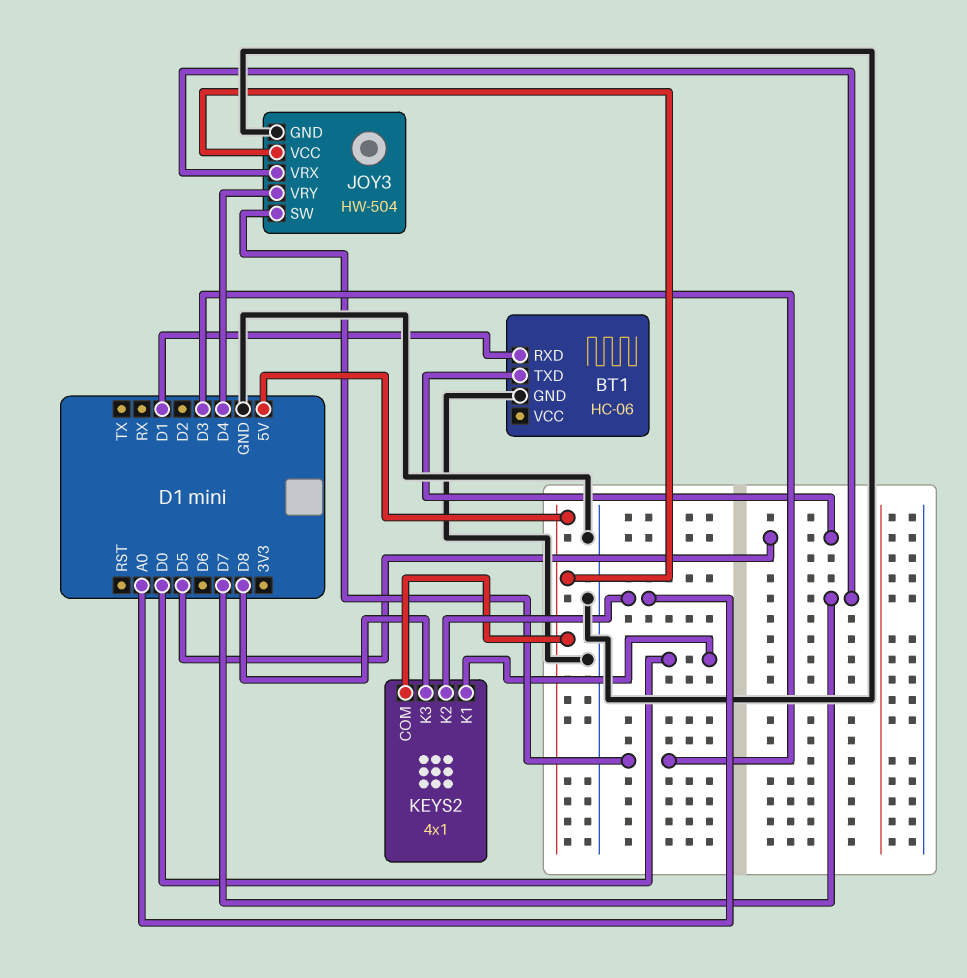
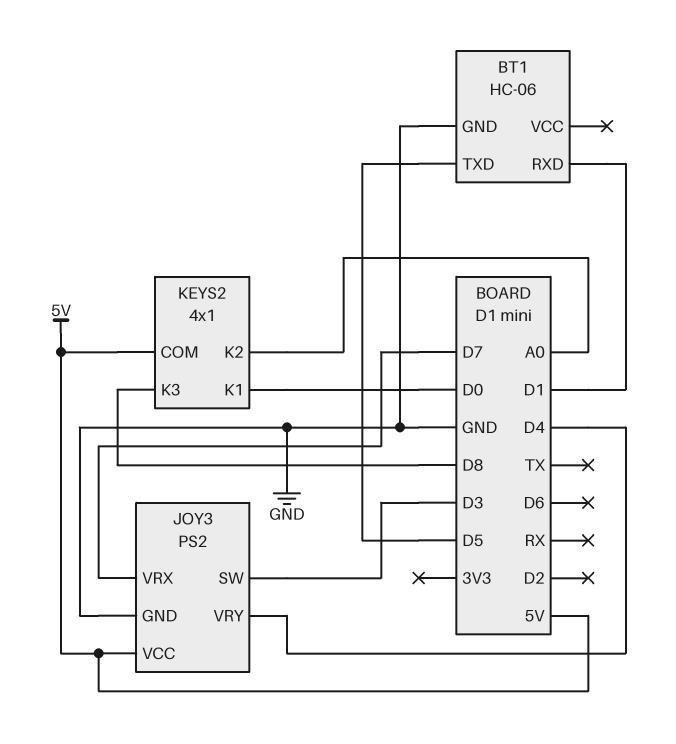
JOY3: HW-504 -> PS2

